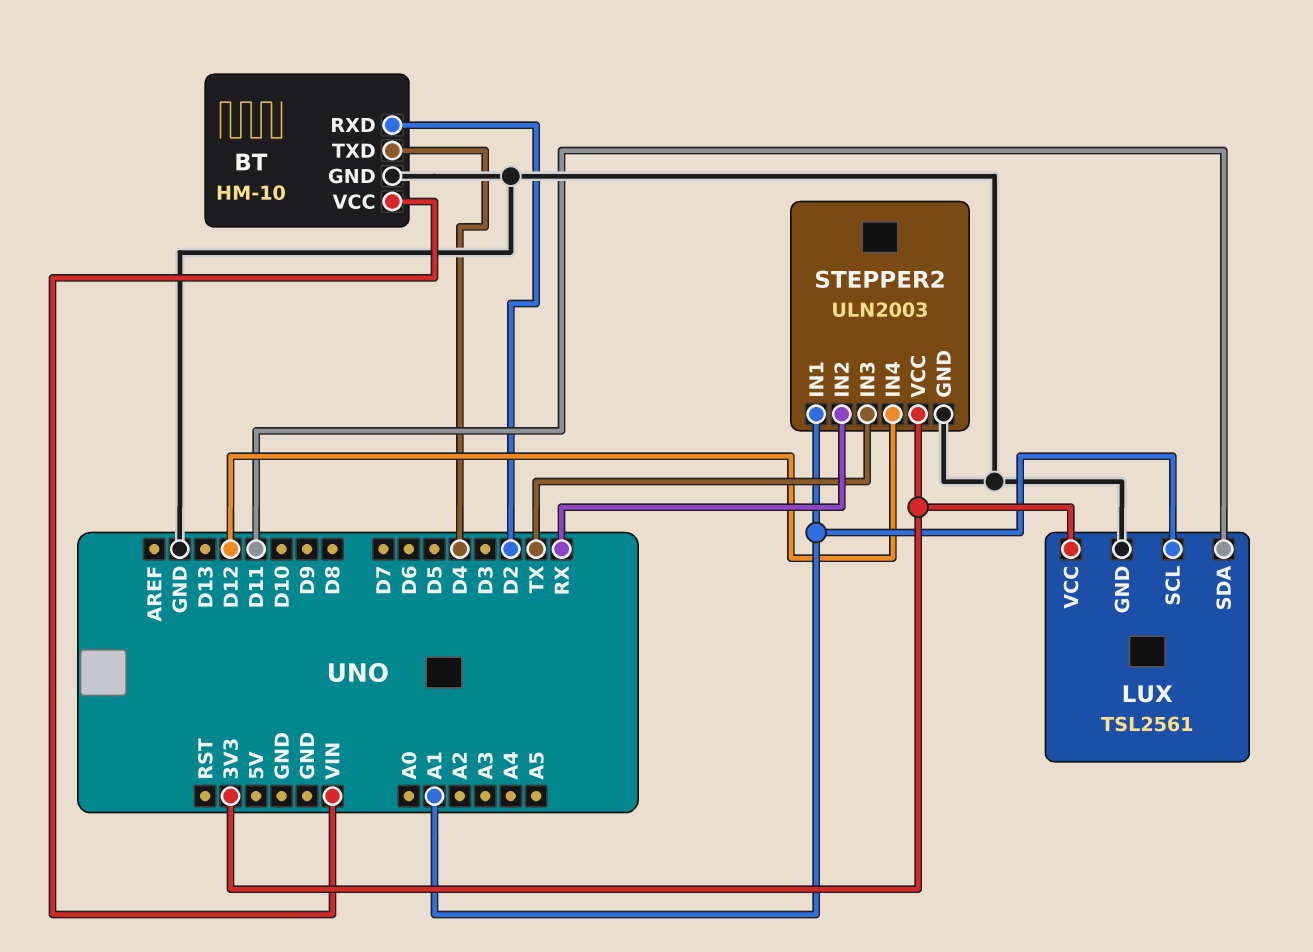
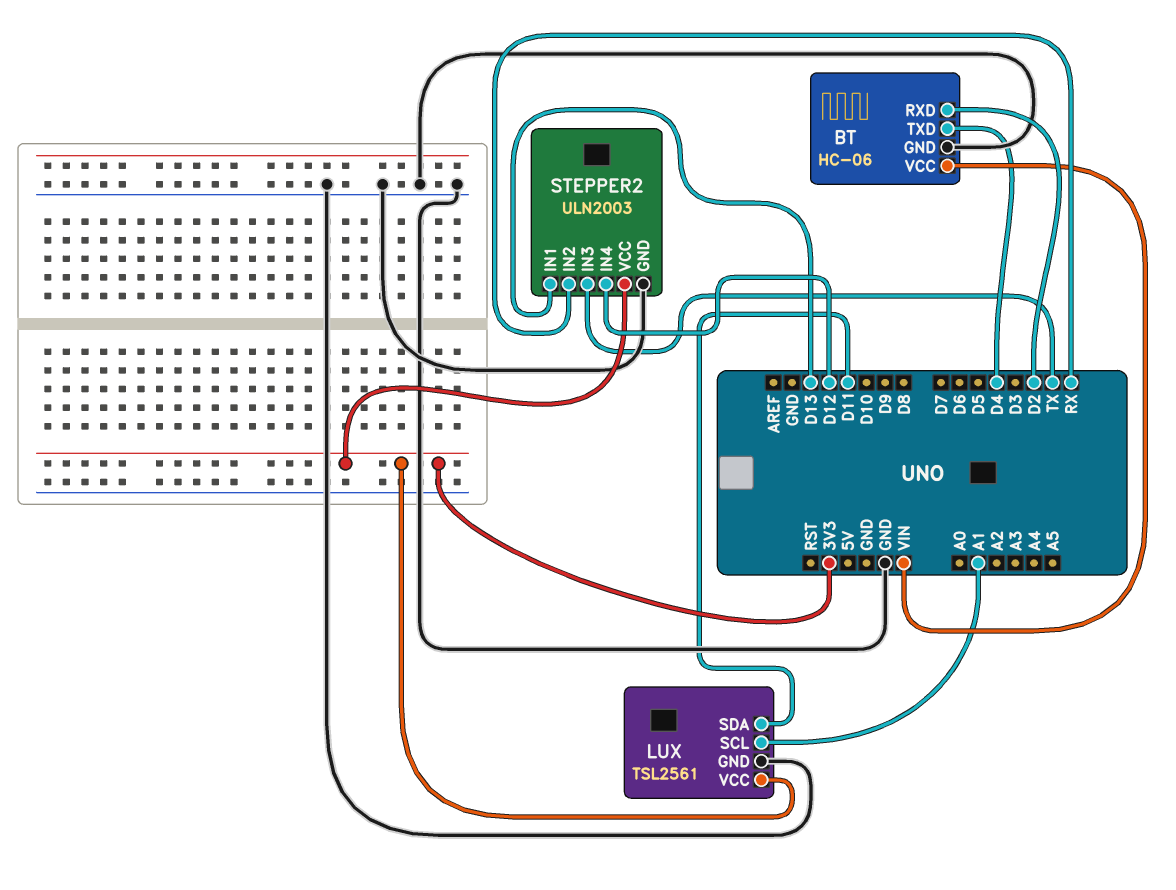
BT: HM-10 -> HC-06
STEPPER2 pin IN1: A1 -> D13

